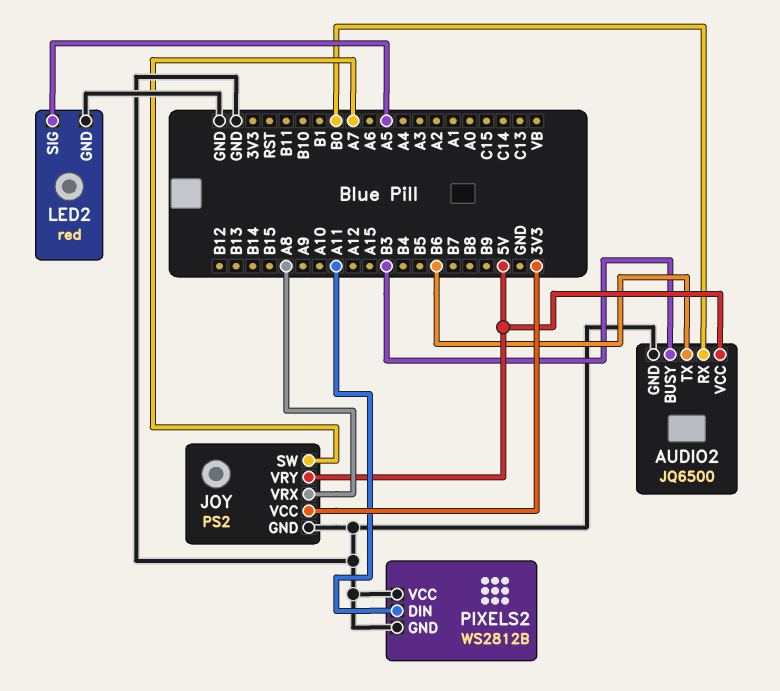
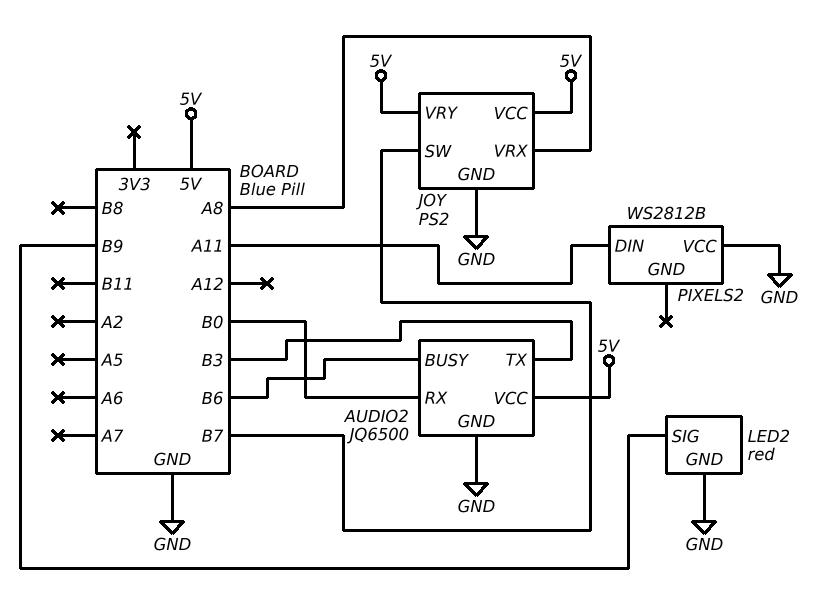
AUDIO2 pin BUSY: B3 -> B6
AUDIO2 pin TX: B6 -> B3
JOY pin SW: A7 -> B7
JOY pin VCC: 3V3 -> 5V
LED2 pin SIG: A5 -> B9
PIXELS2 pin GND: GND -> none

